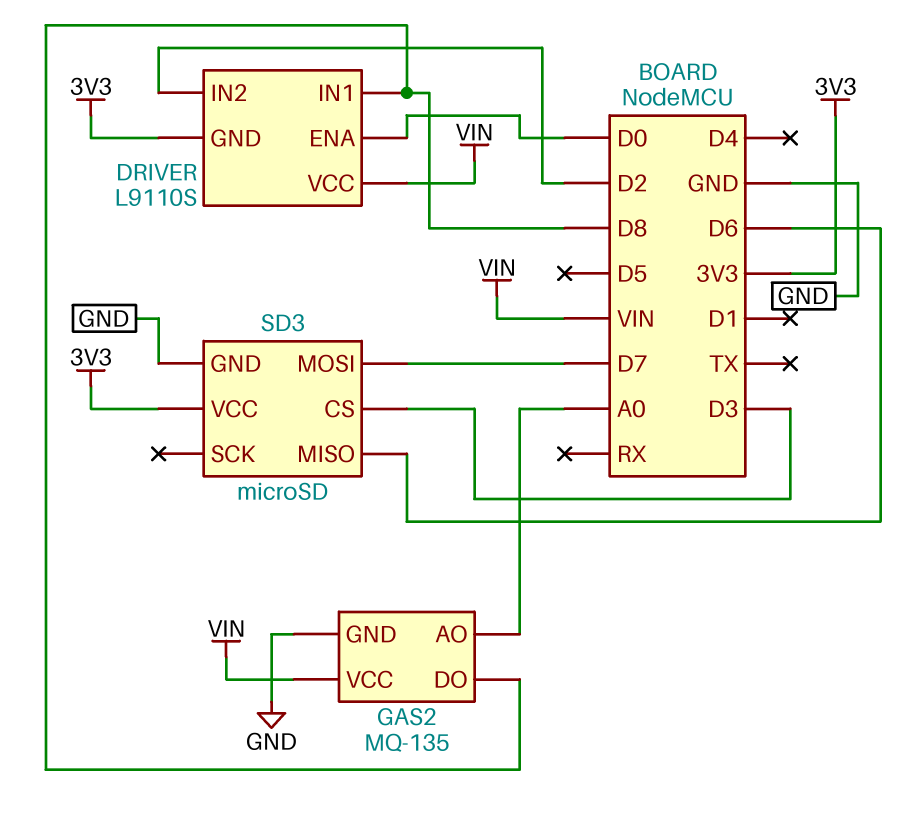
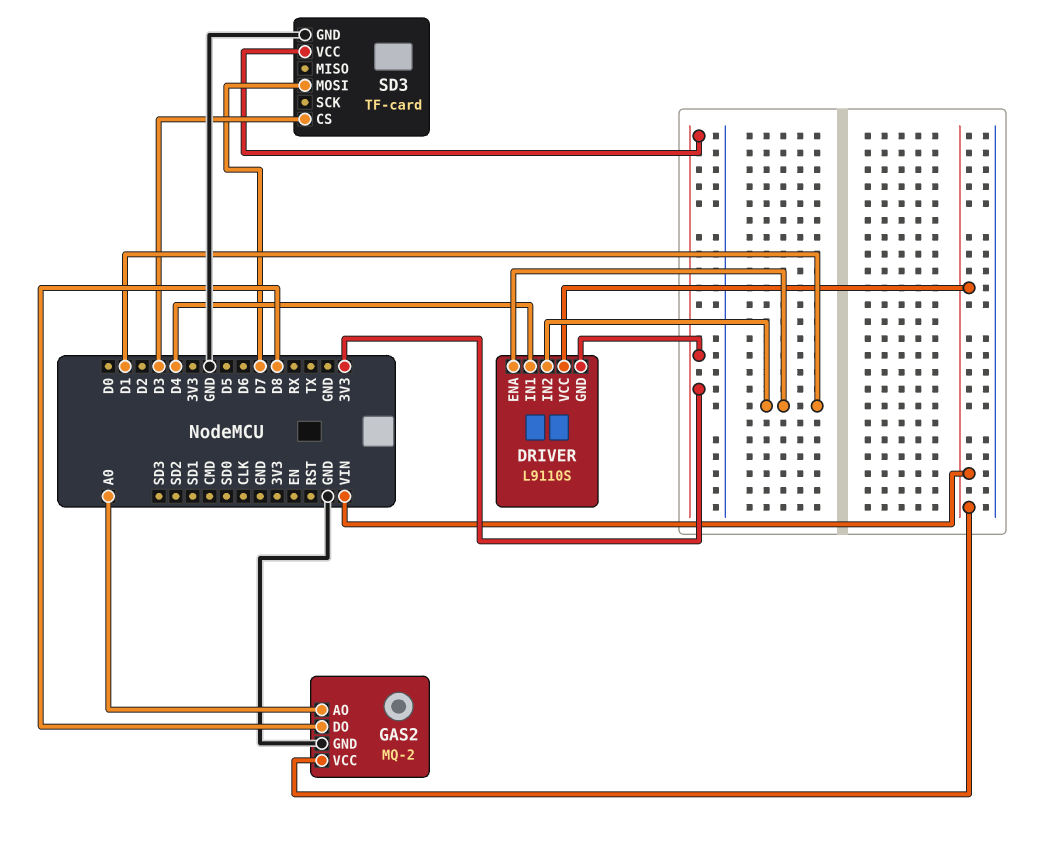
DRIVER pin ENA: D0 -> D1
DRIVER pin IN1: D8 -> D4
DRIVER pin IN2: D2 -> D1
GAS2: MQ-135 -> MQ-2
SD3: microSD -> TF-card
SD3 pin MISO: D6 -> none

